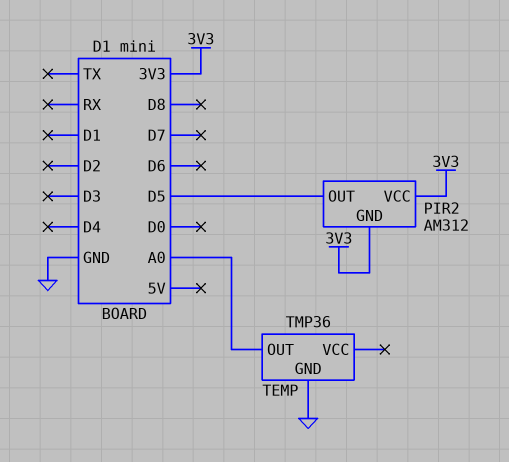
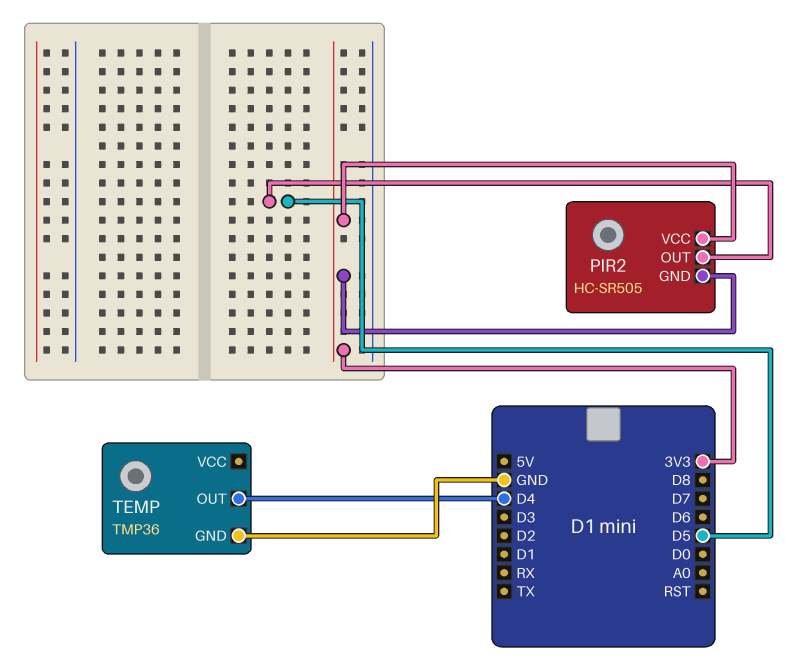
PIR2: AM312 -> HC-SR505
TEMP pin OUT: A0 -> D4

